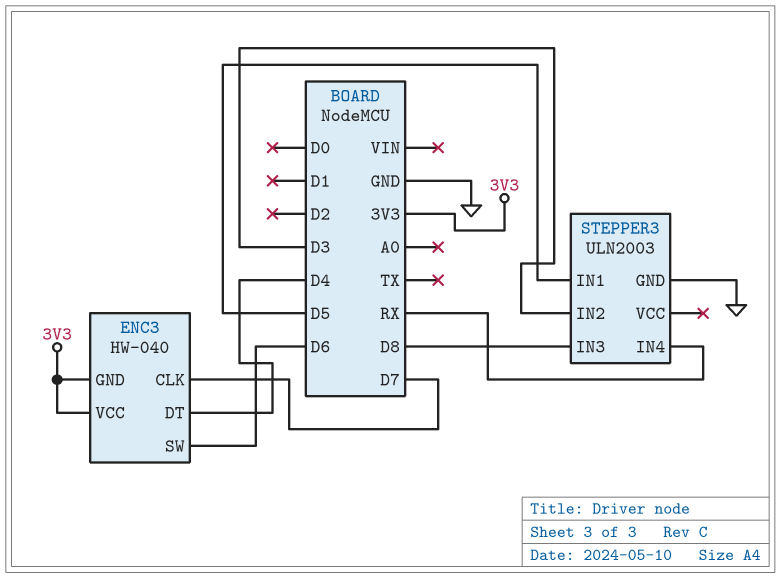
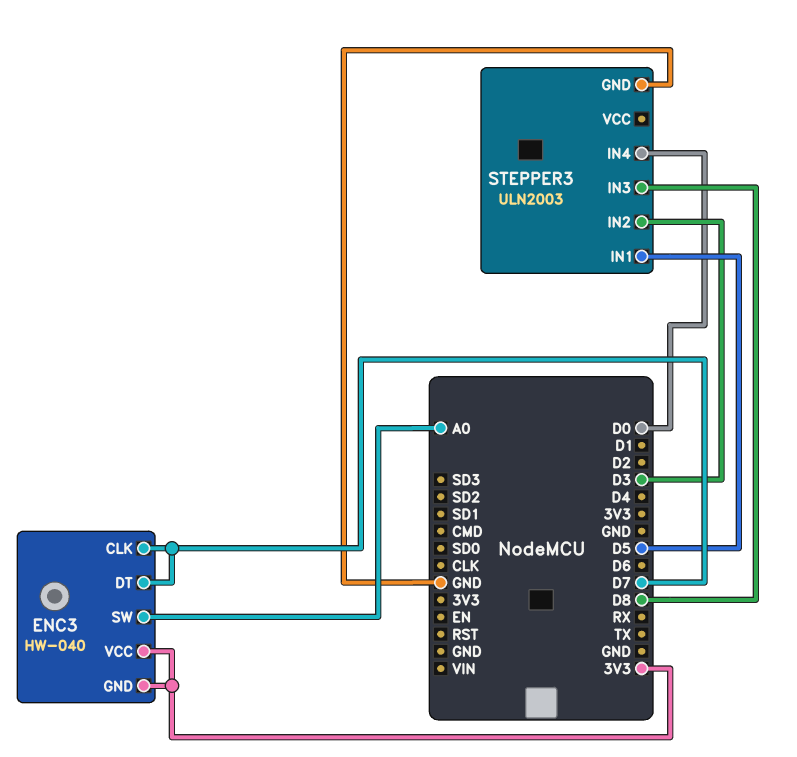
ENC3 pin DT: D4 -> D7
ENC3 pin SW: D6 -> A0
STEPPER3 pin IN4: RX -> D0

